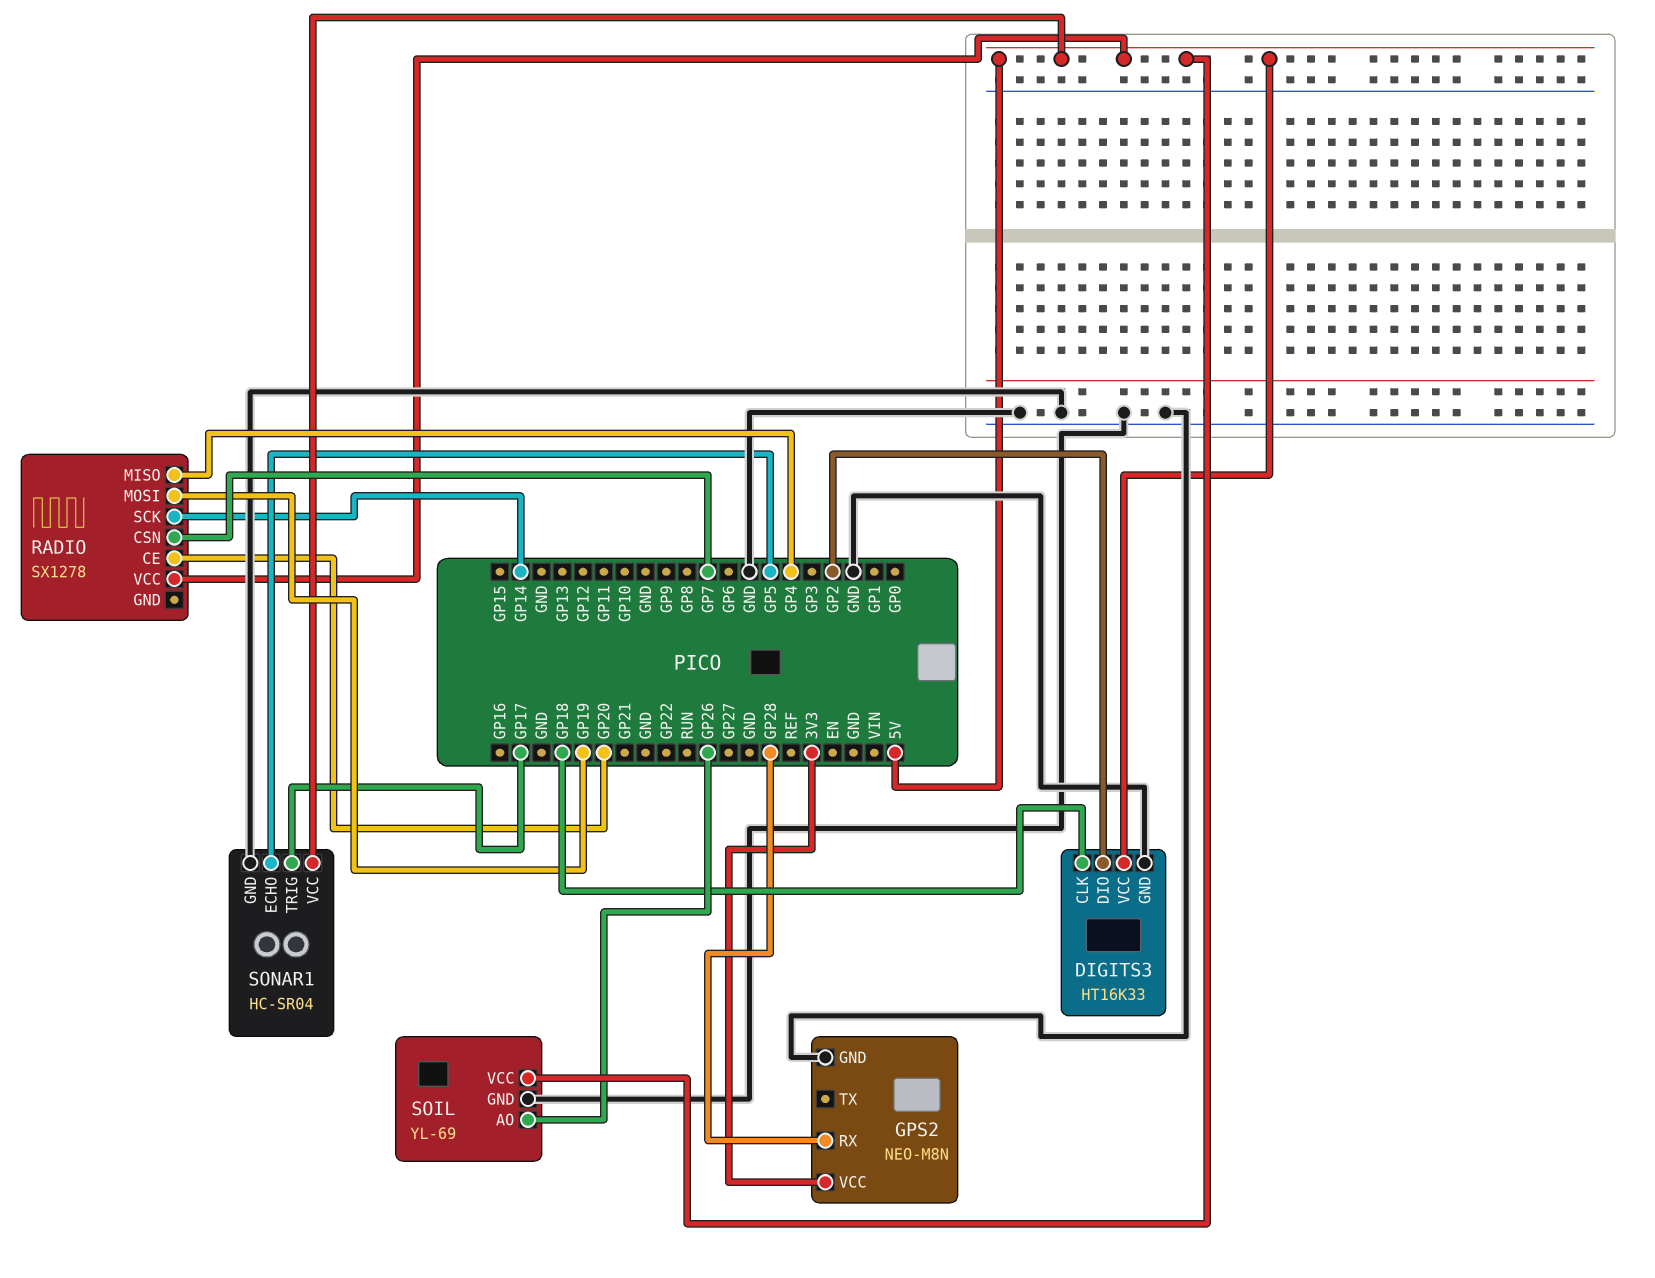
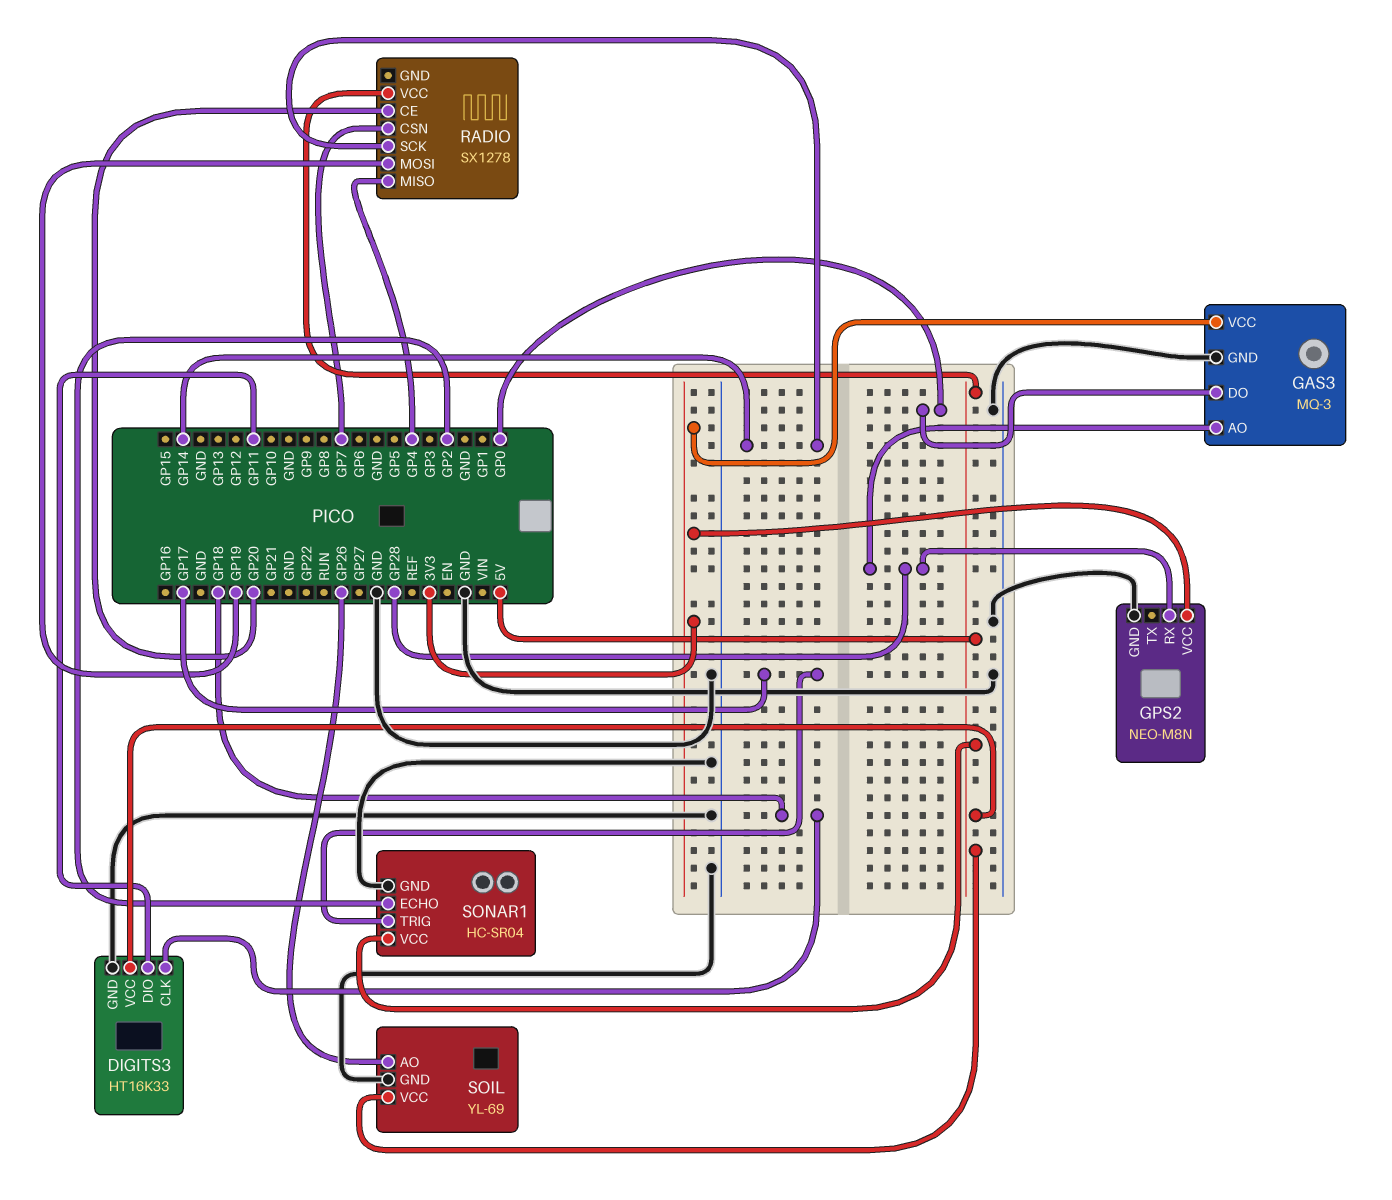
DIGITS3 pin DIO: GP2 -> GP11
GAS3: none -> MQ-3
GAS3 pin AO: none -> GP28
GAS3 pin DO: none -> GP0
GAS3 pin GND: none -> GND
GAS3 pin VCC: none -> 3V3
SONAR1 pin ECHO: GP5 -> GP2

